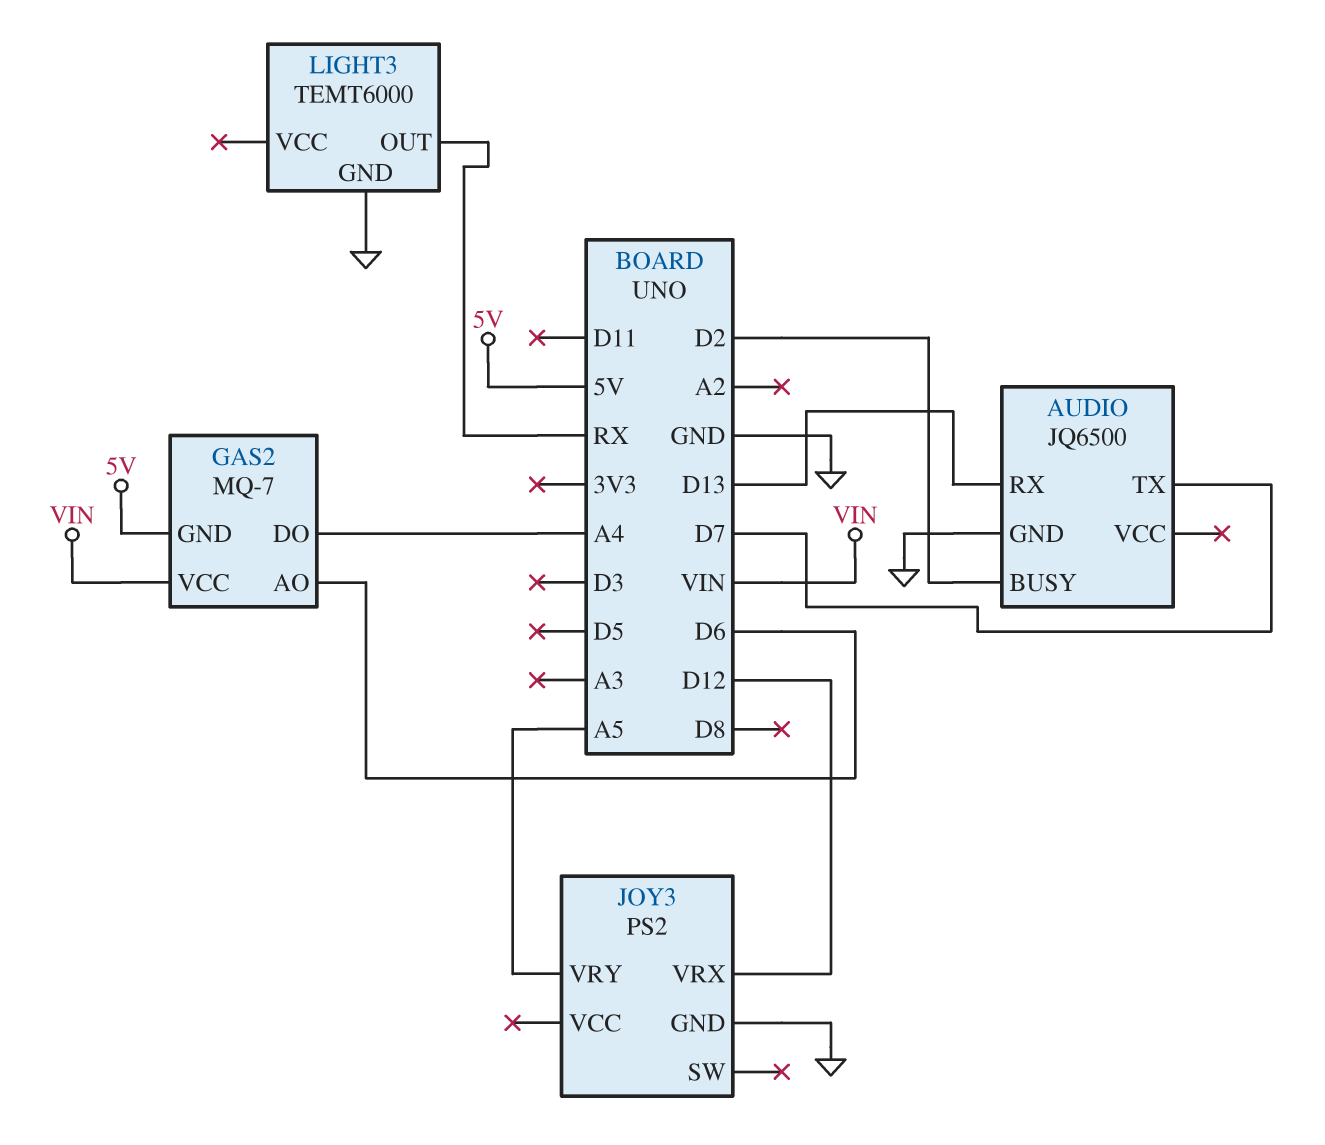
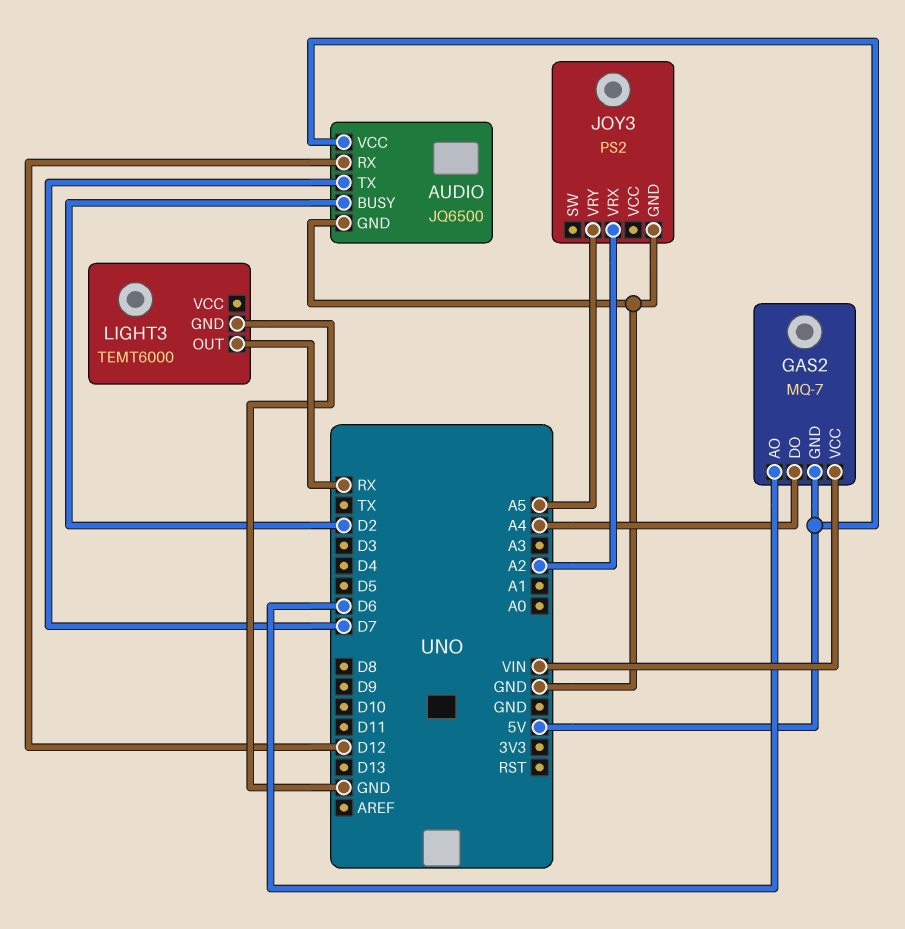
AUDIO pin RX: D13 -> D12
AUDIO pin VCC: none -> 5V
JOY3 pin VRX: D12 -> A2

